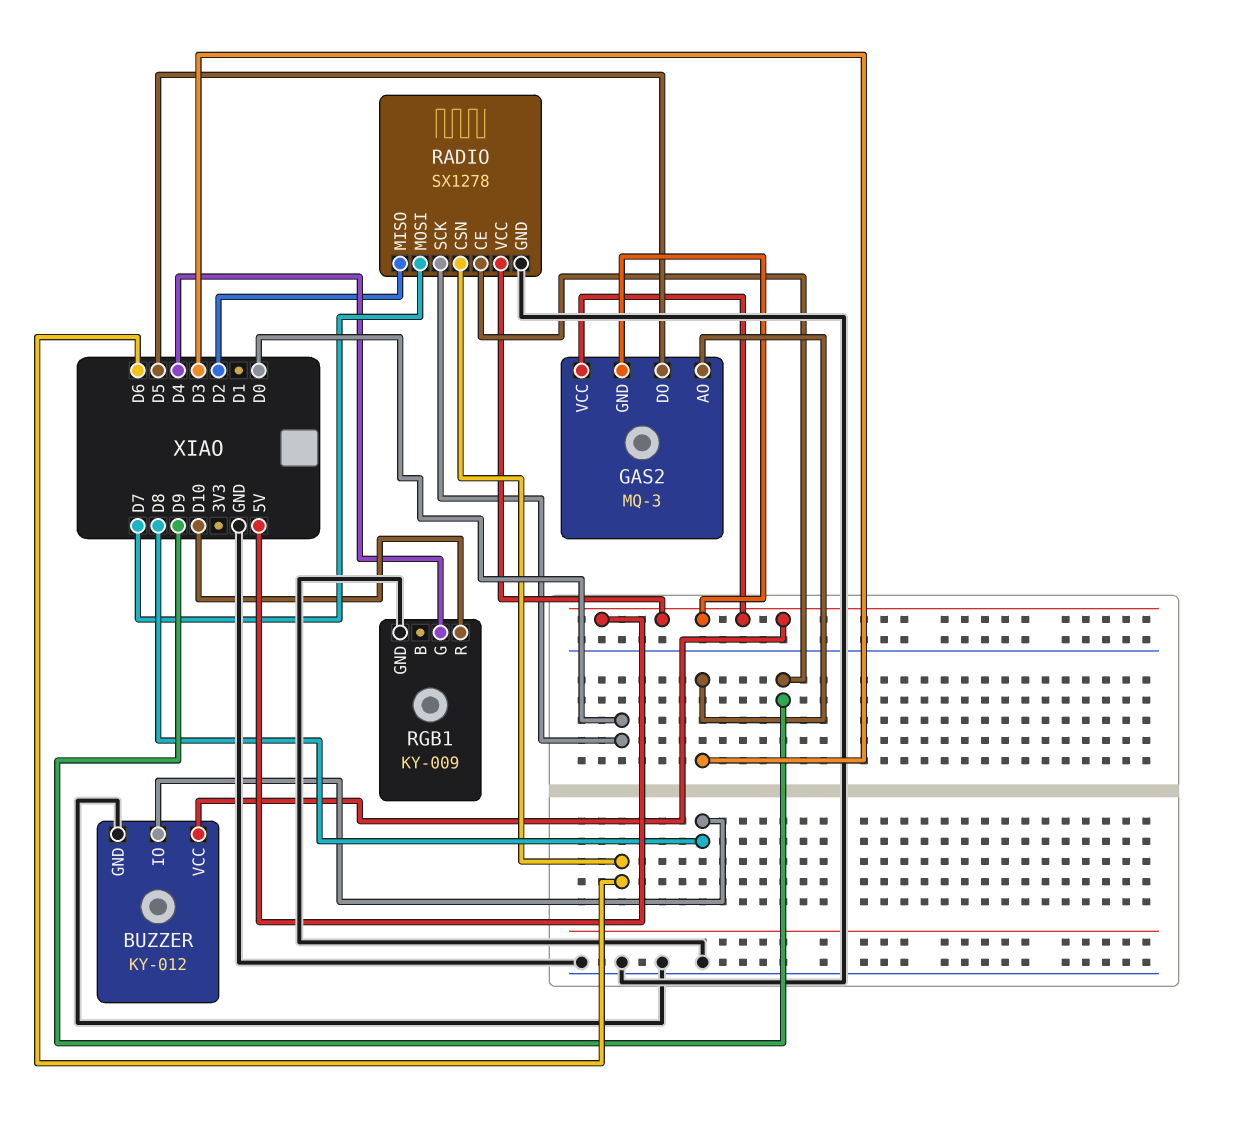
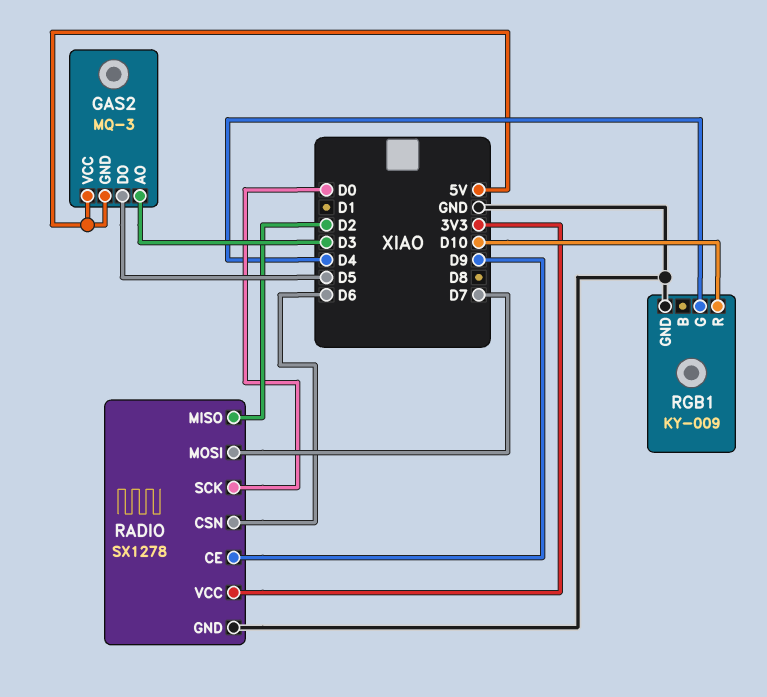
BUZZER: KY-012 -> none
BUZZER pin GND: GND -> none
BUZZER pin IO: D8 -> none
BUZZER pin VCC: 5V -> none
RADIO pin VCC: 5V -> 3V3

